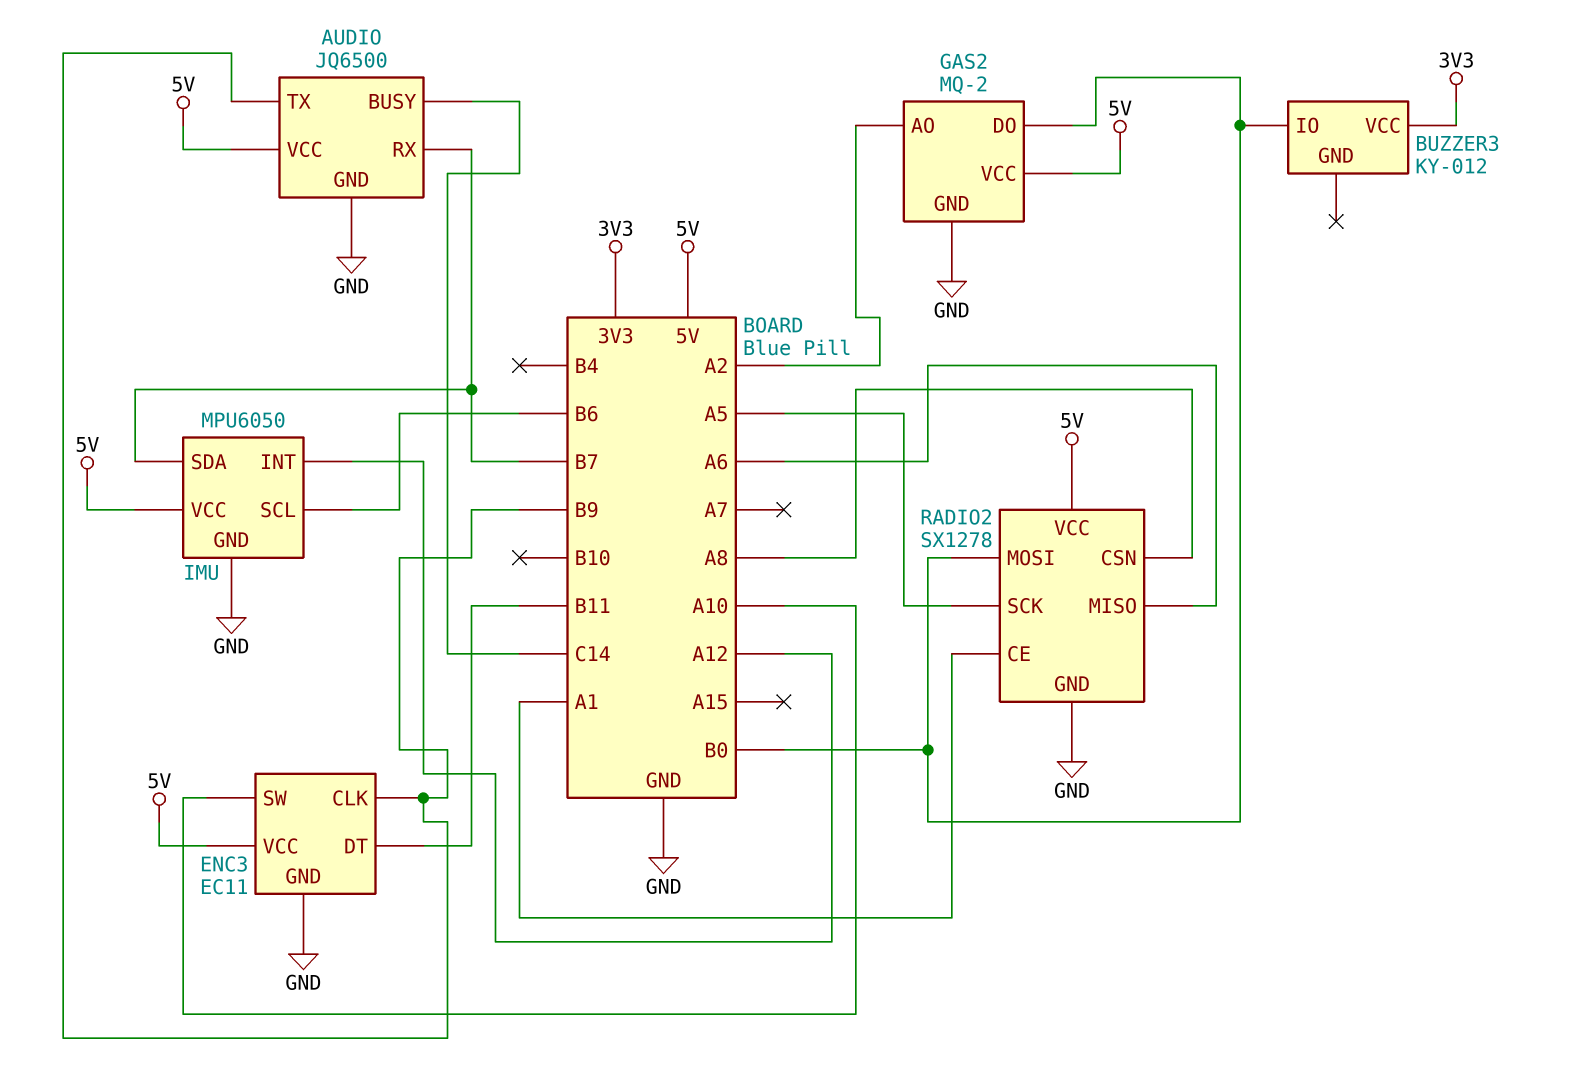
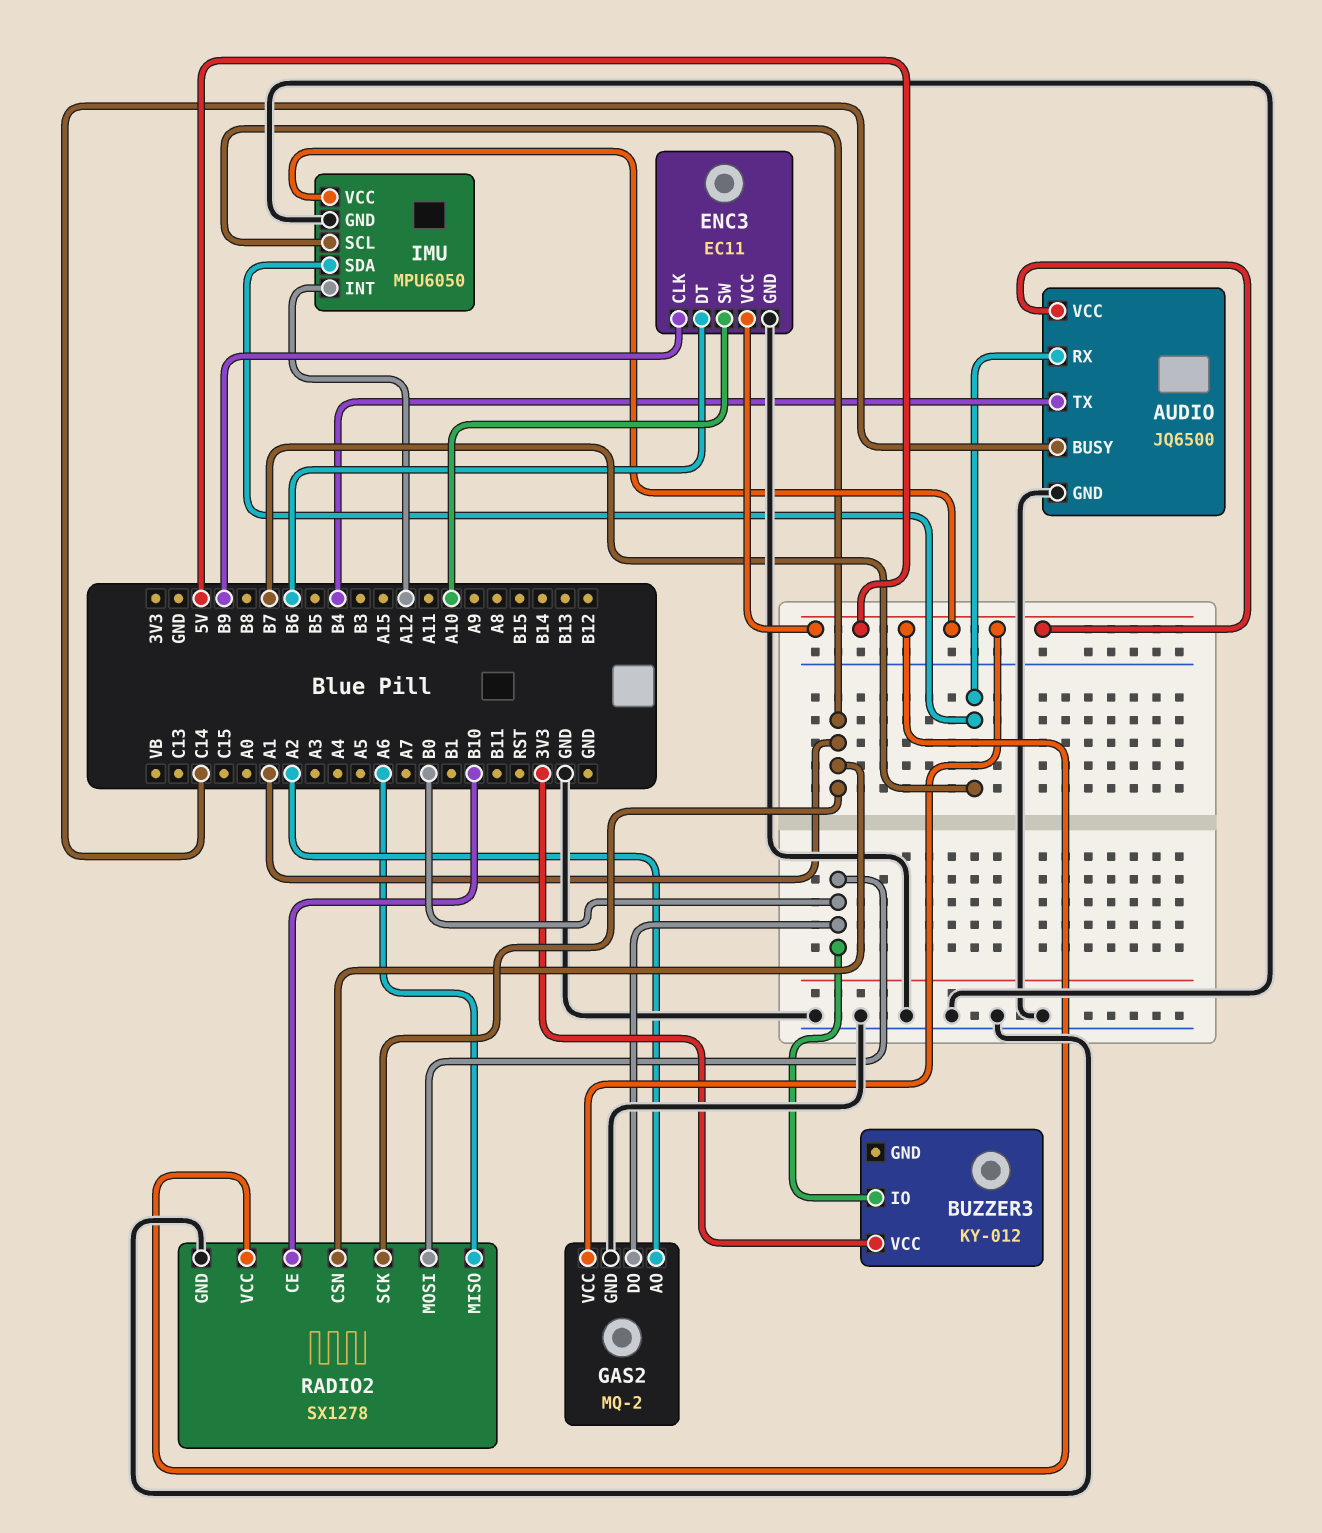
AUDIO pin TX: B9 -> B4
ENC3 pin DT: B11 -> B6
IMU pin SCL: B6 -> A1
RADIO2 pin CE: A1 -> B10
RADIO2 pin CSN: A8 -> A1
RADIO2 pin SCK: A5 -> A1

